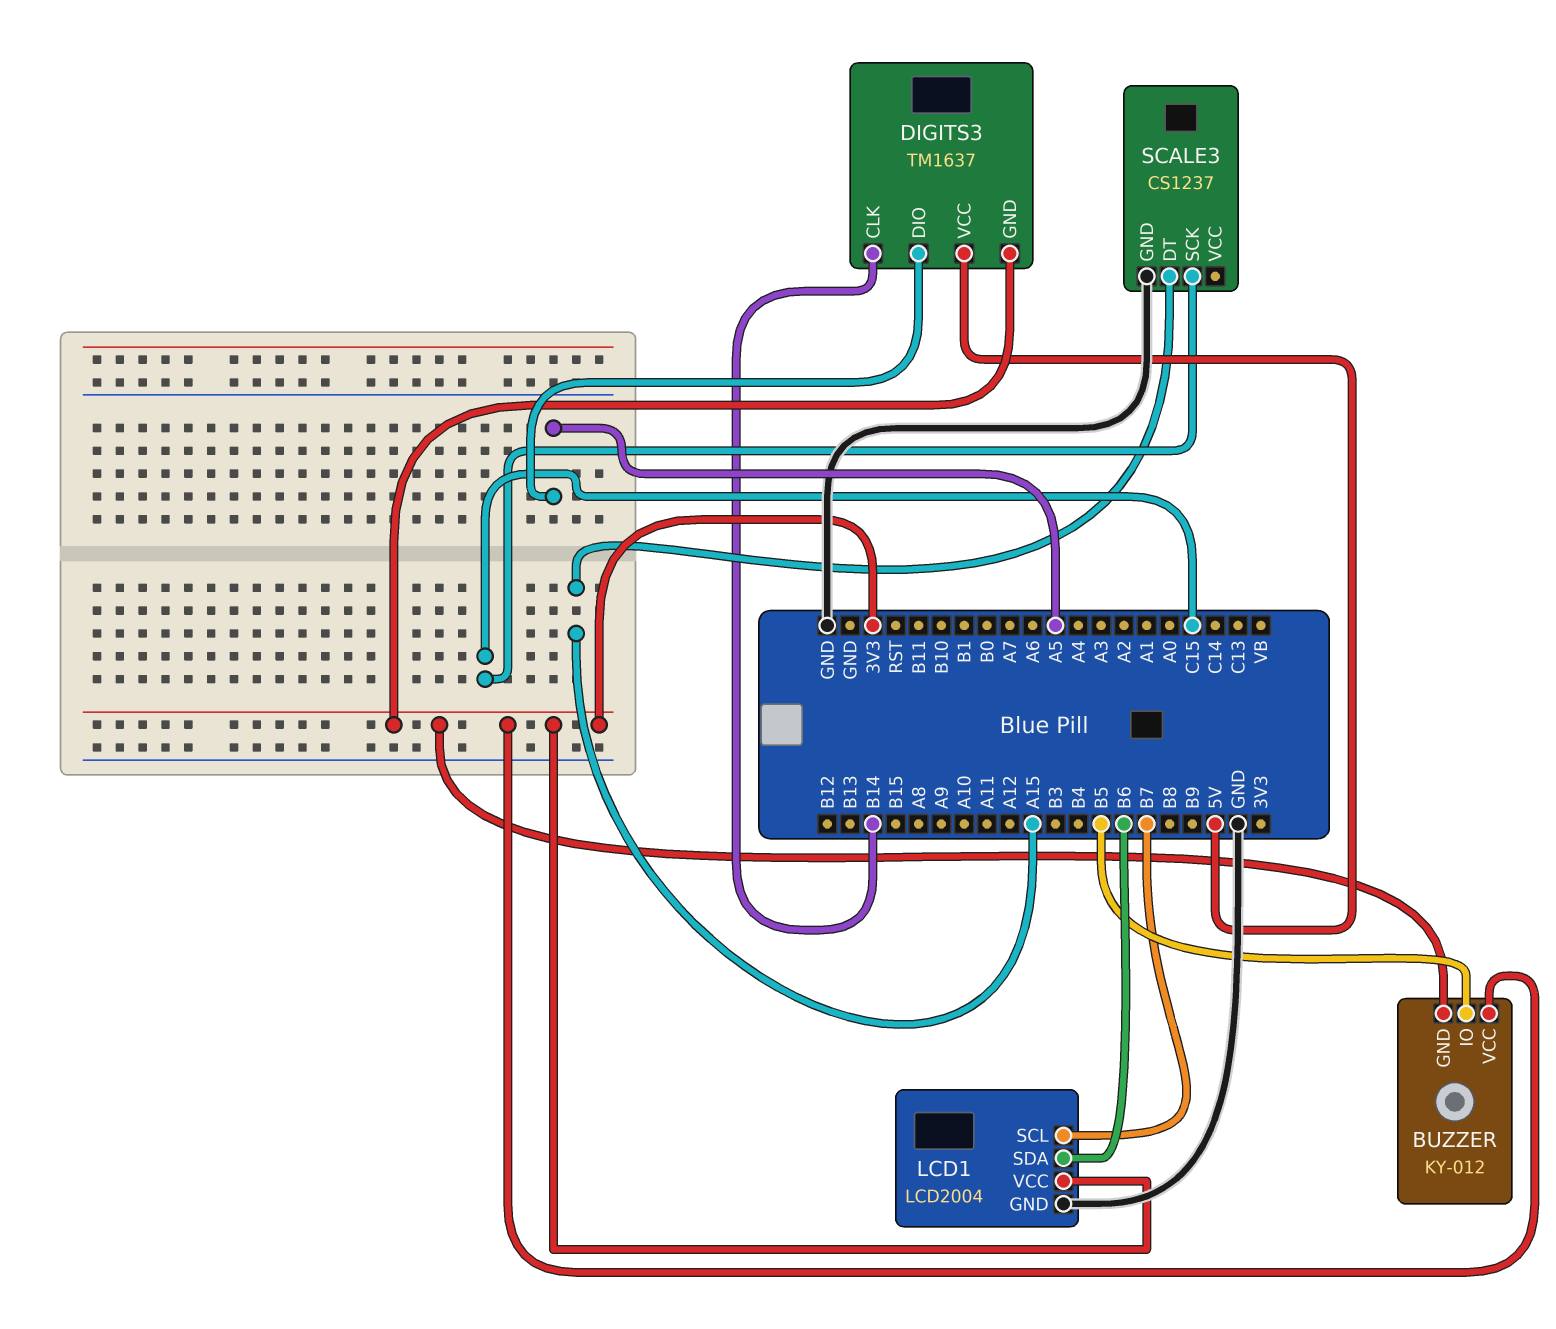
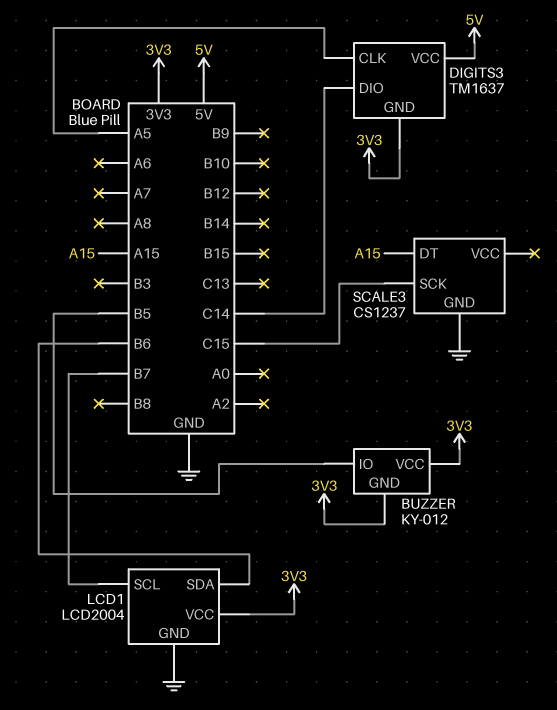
DIGITS3 pin CLK: B14 -> A5
DIGITS3 pin DIO: A5 -> C14

